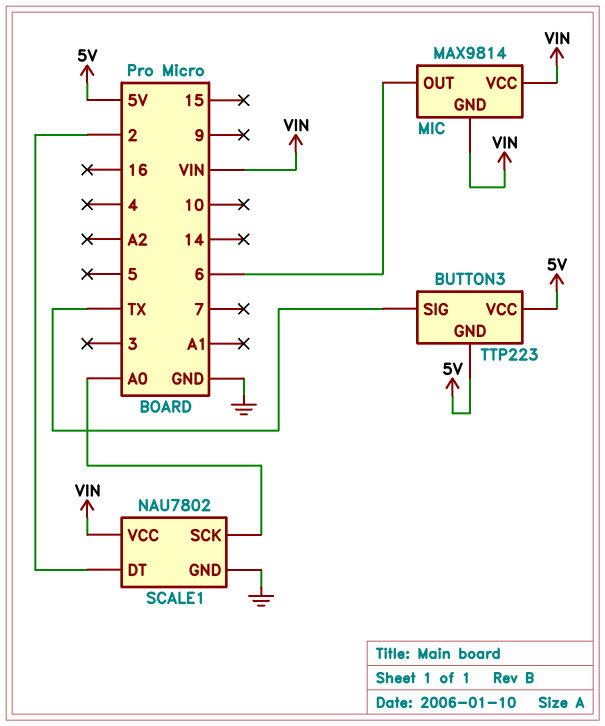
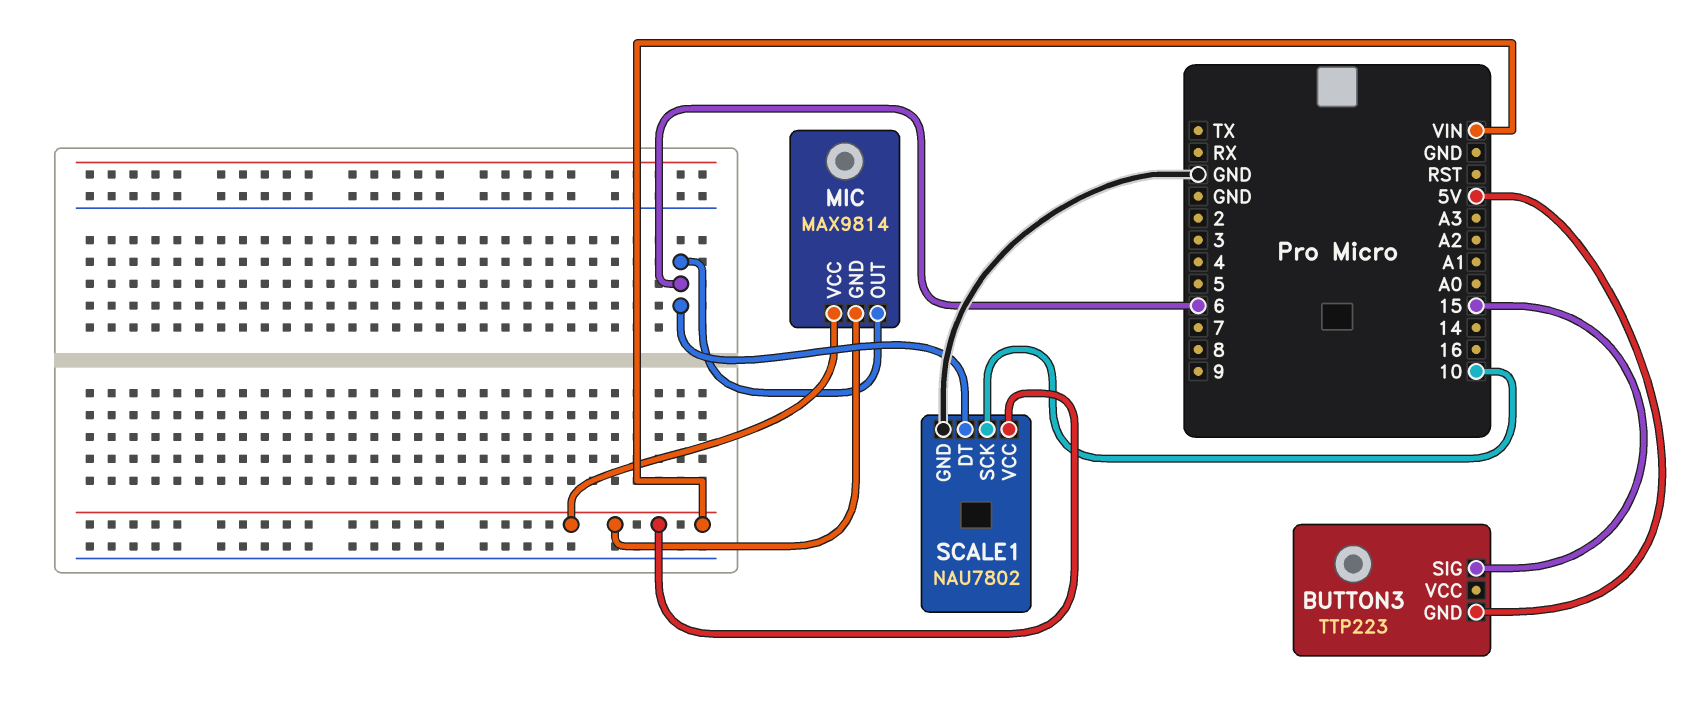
BUTTON3 pin SIG: TX -> 15
BUTTON3 pin VCC: 5V -> none
SCALE1 pin DT: 2 -> 6
SCALE1 pin SCK: A0 -> 10

